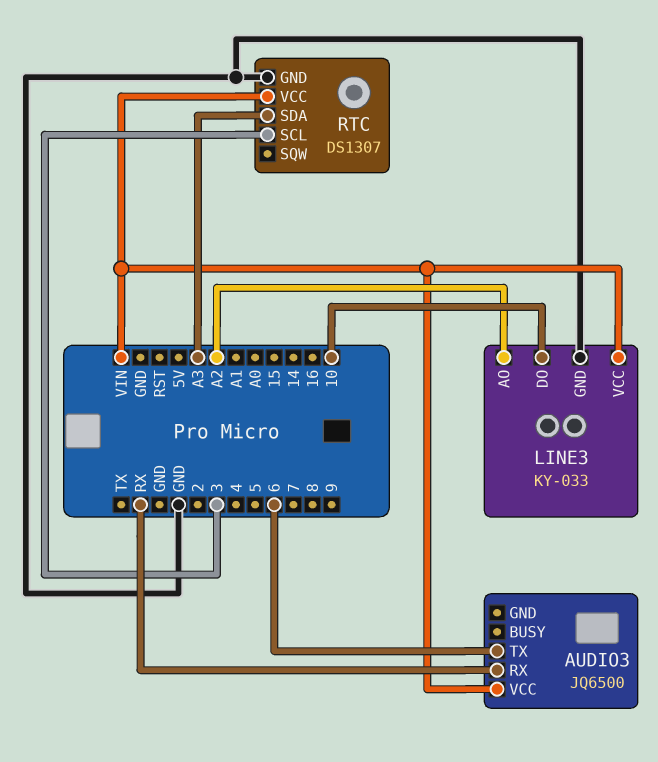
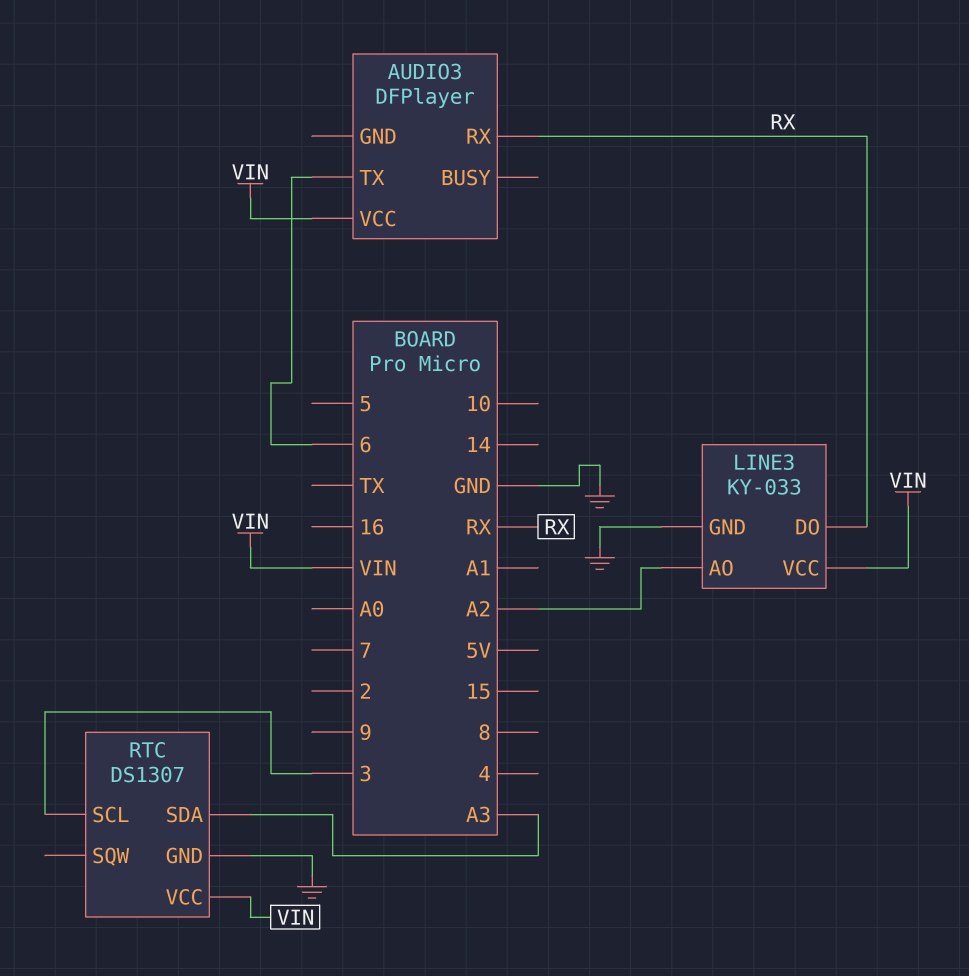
AUDIO3: JQ6500 -> DFPlayer
LINE3 pin DO: 10 -> RX

